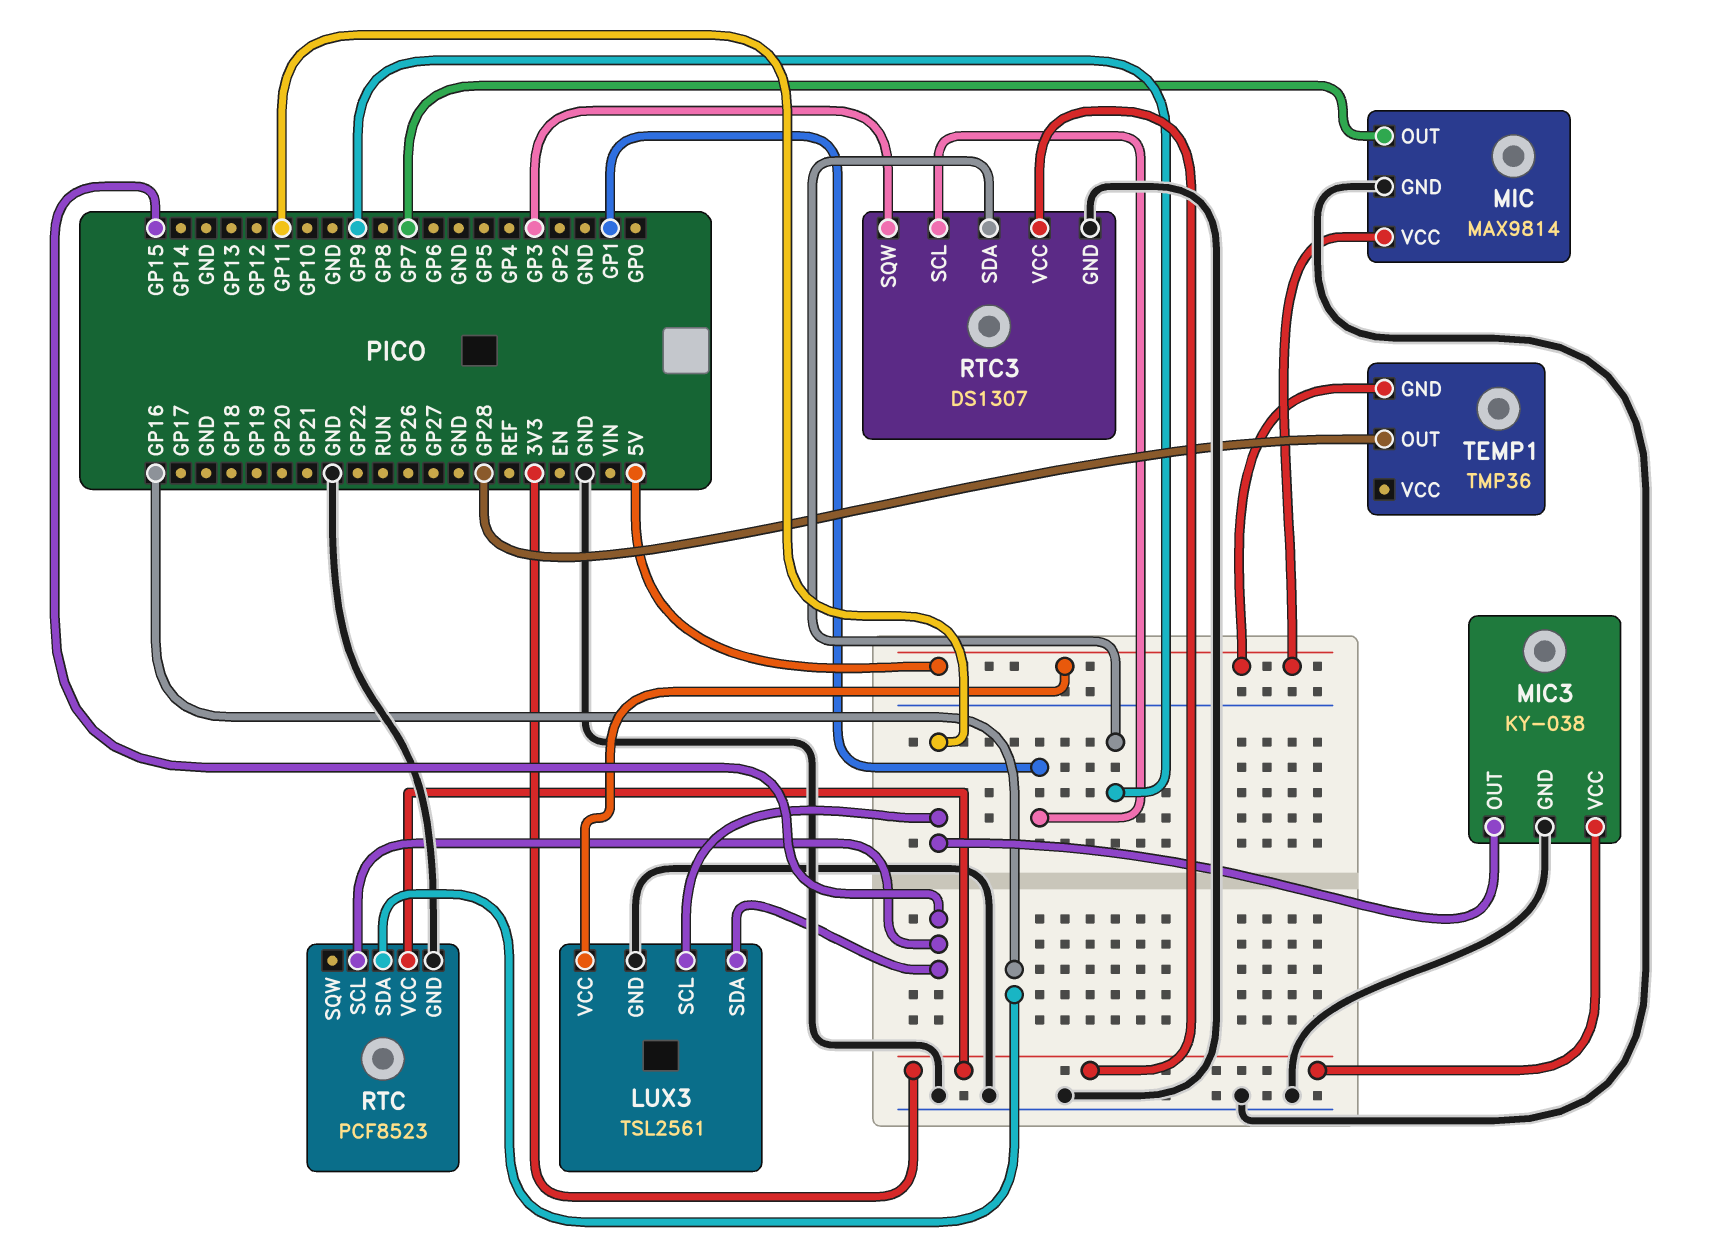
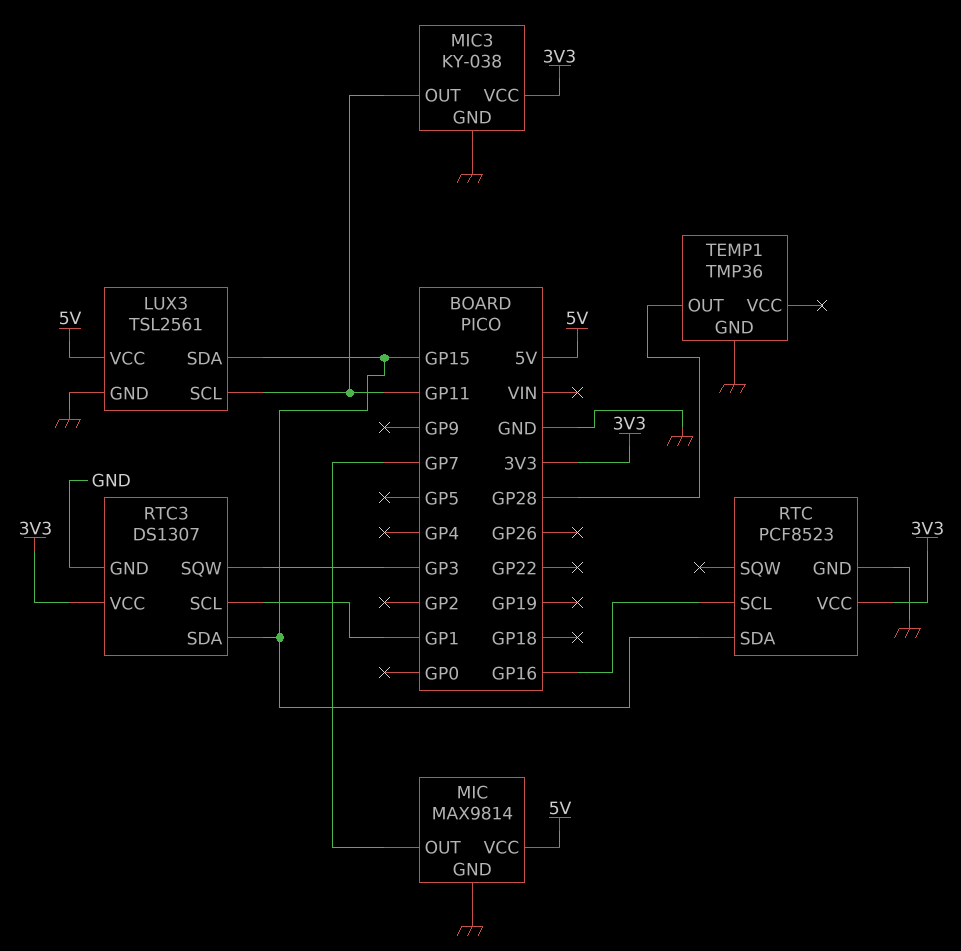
RTC pin SCL: GP15 -> GP16
RTC pin SDA: GP16 -> GP15
RTC3 pin SDA: GP9 -> GP15
TEMP1 pin GND: 5V -> GND

